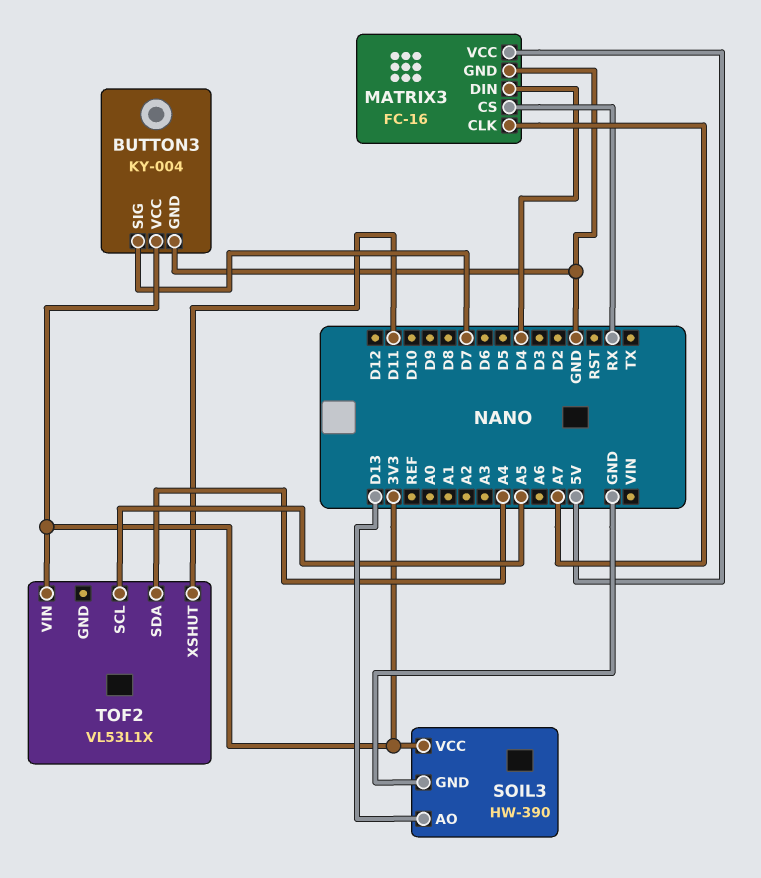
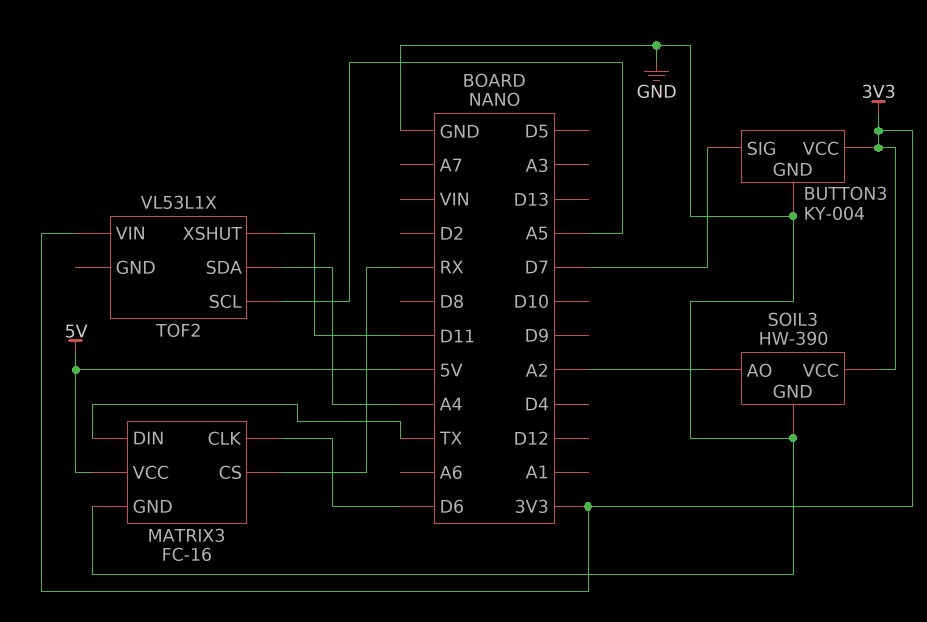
MATRIX3 pin CLK: A7 -> D6
MATRIX3 pin DIN: D4 -> TX
SOIL3 pin AO: D13 -> A2

